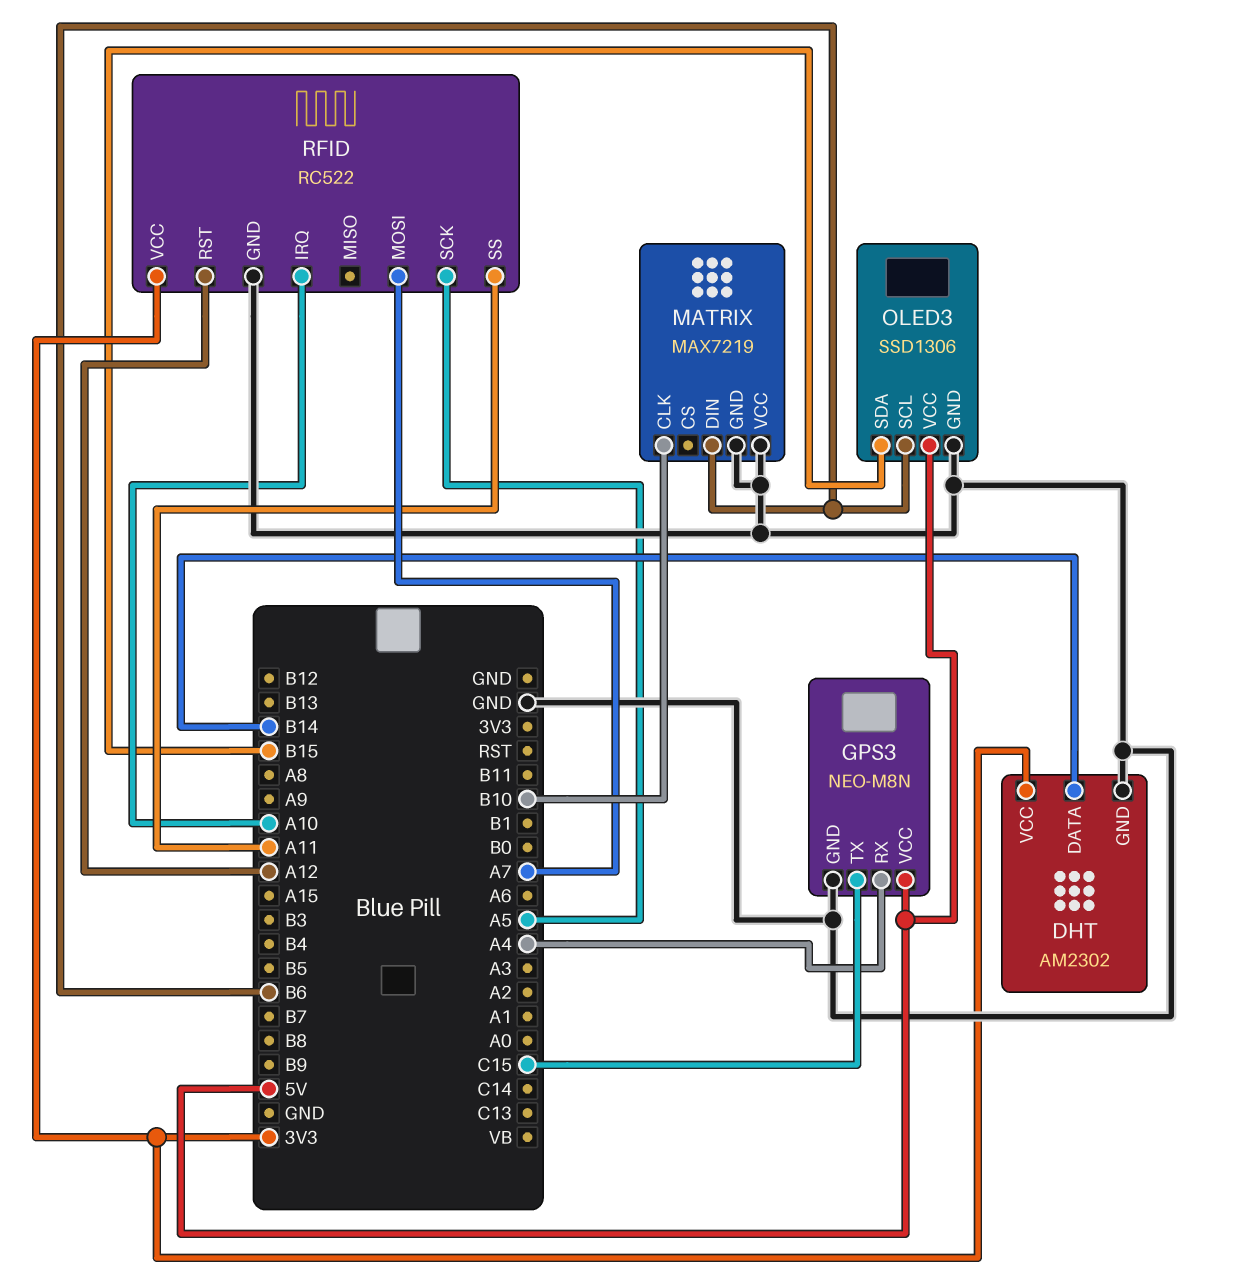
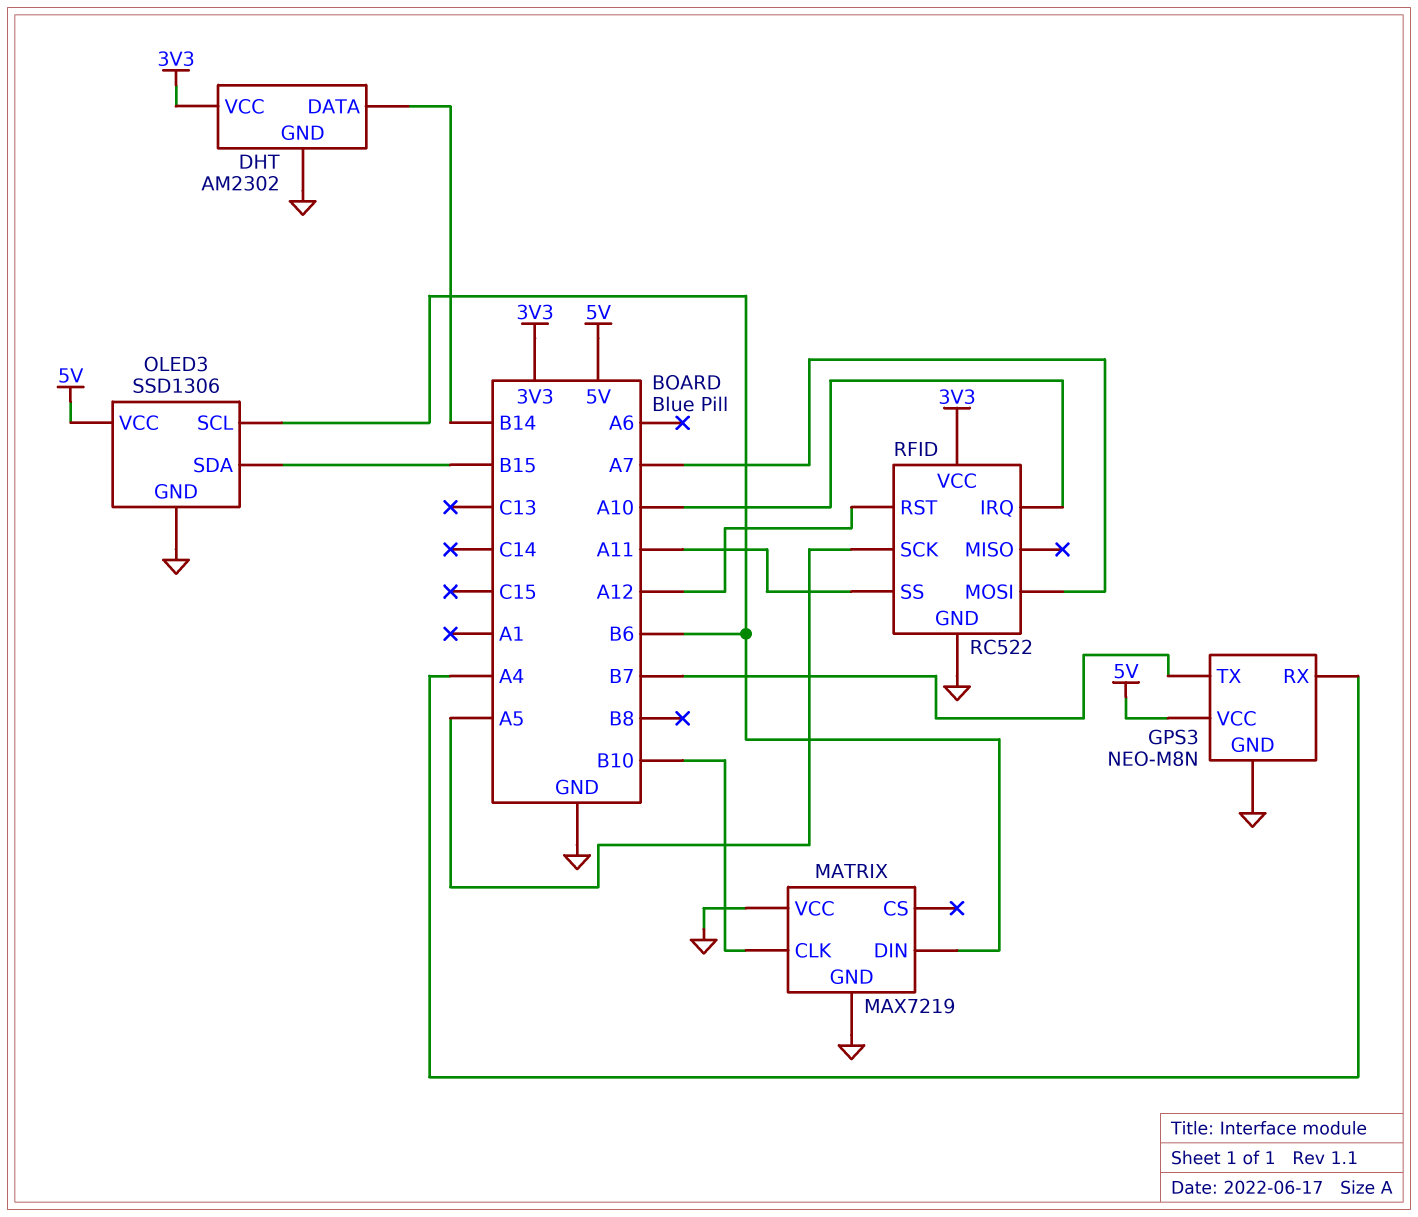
GPS3 pin TX: C15 -> B7

